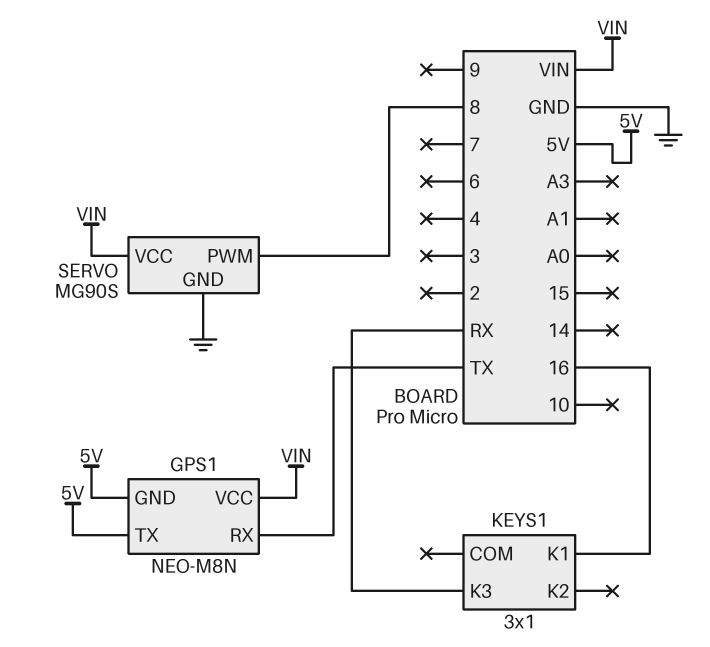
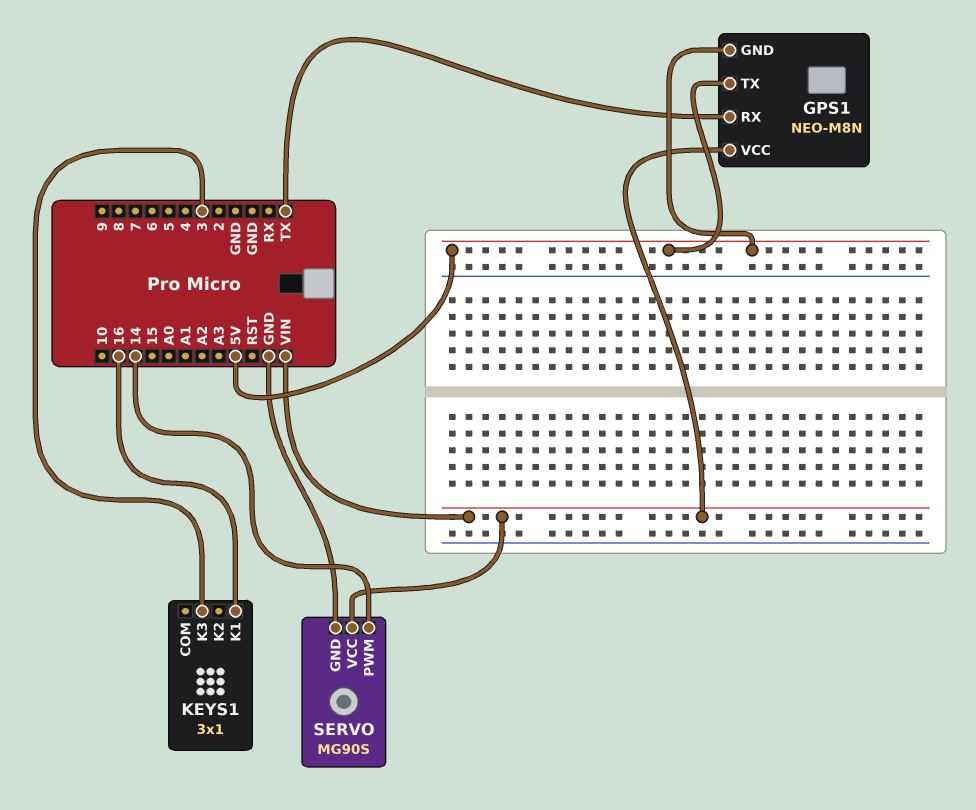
KEYS1 pin K3: RX -> 3
SERVO pin PWM: 8 -> 14

